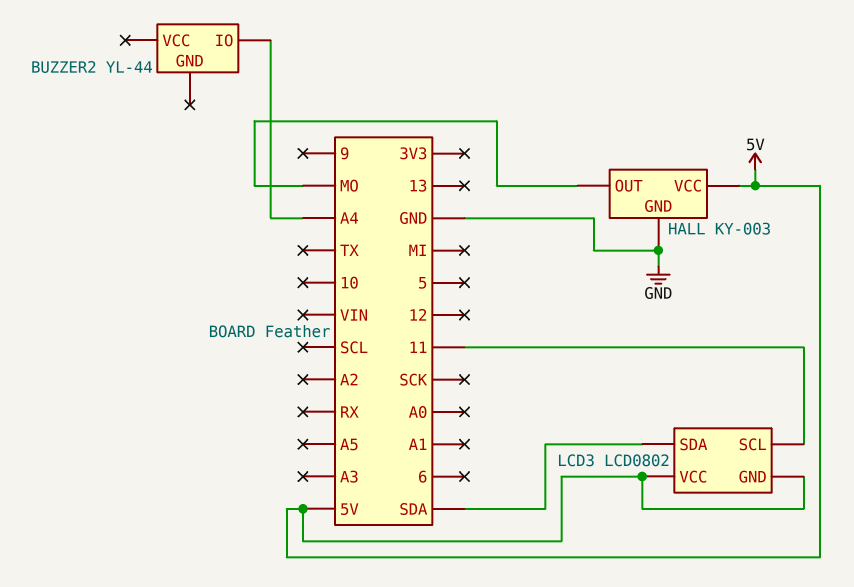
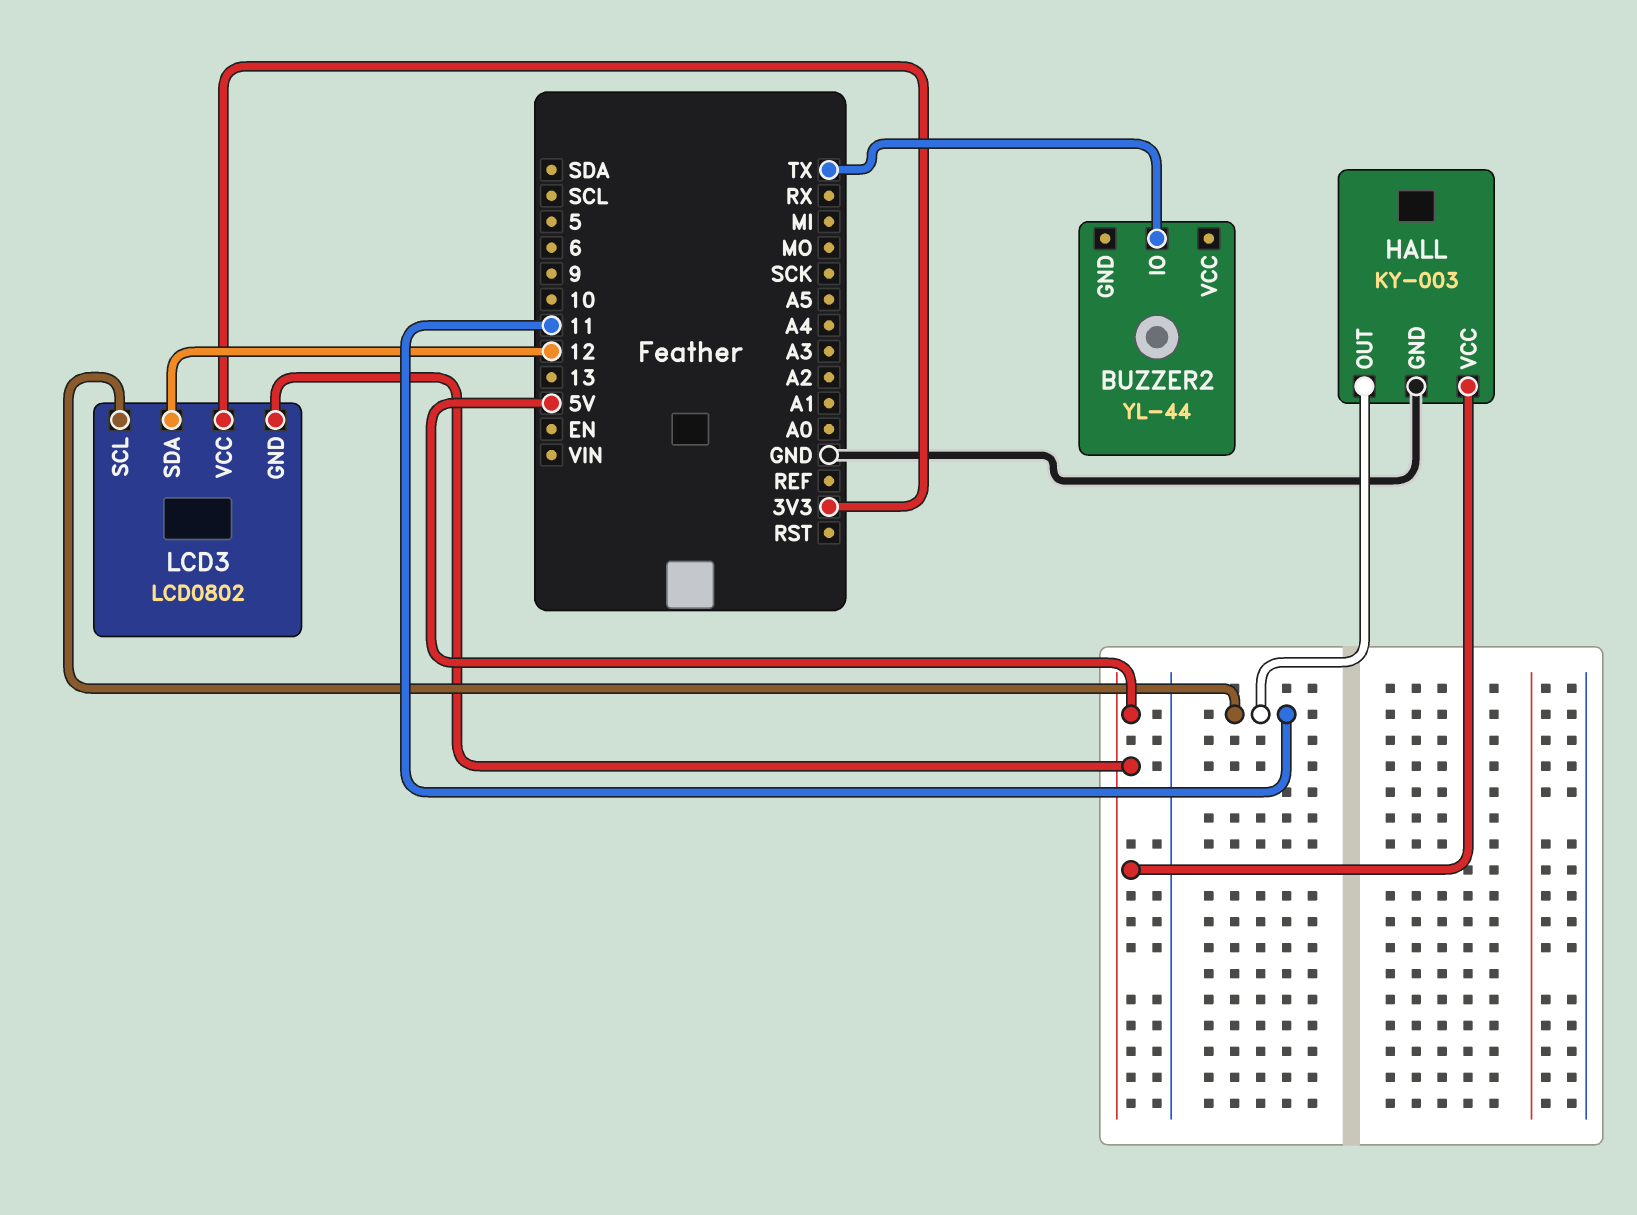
BUZZER2 pin IO: A4 -> TX
HALL pin OUT: MO -> 11
LCD3 pin SDA: SDA -> 12
LCD3 pin VCC: 5V -> 3V3

